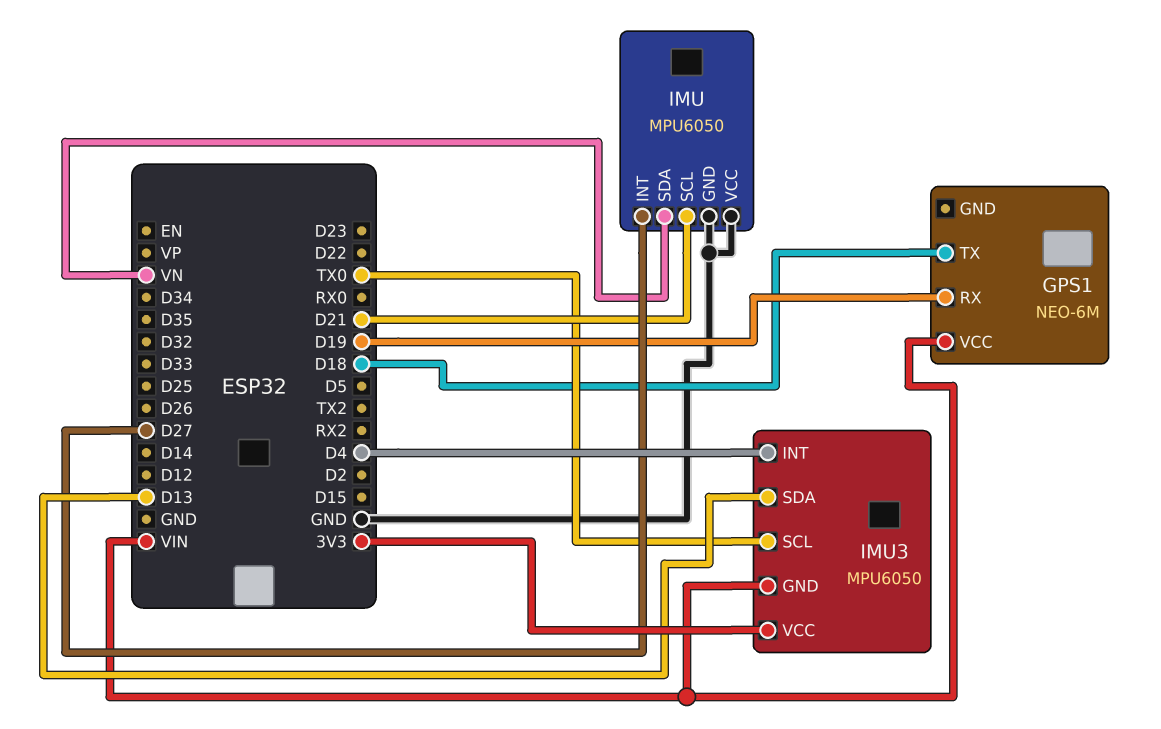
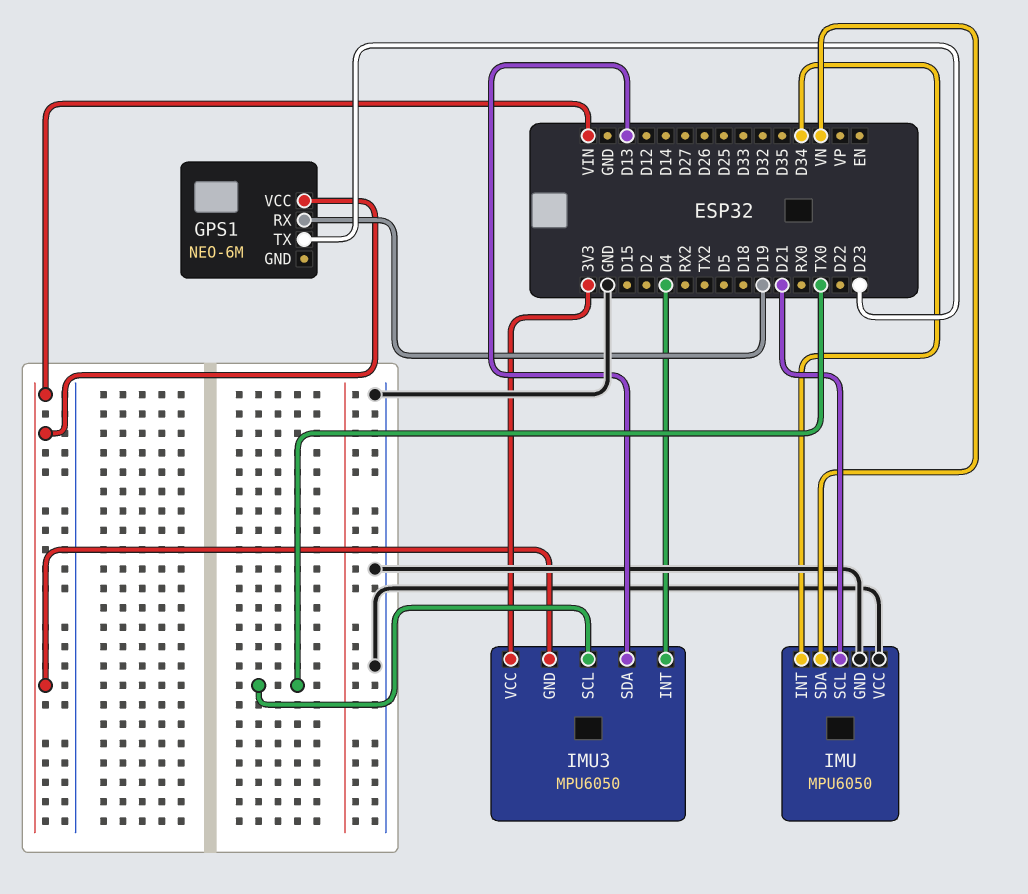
GPS1 pin TX: D18 -> D23
IMU pin INT: D27 -> D34

